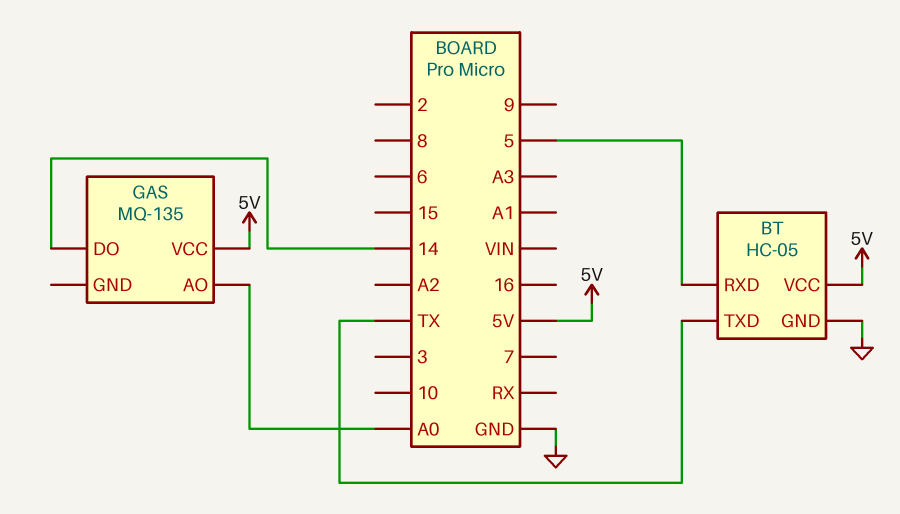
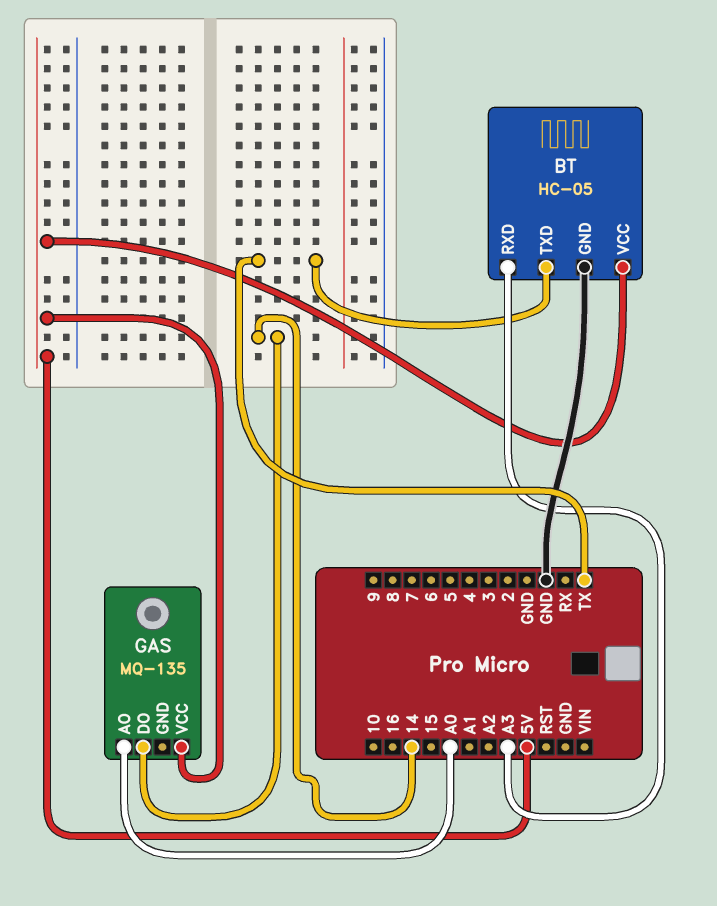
BT pin RXD: 5 -> A3

